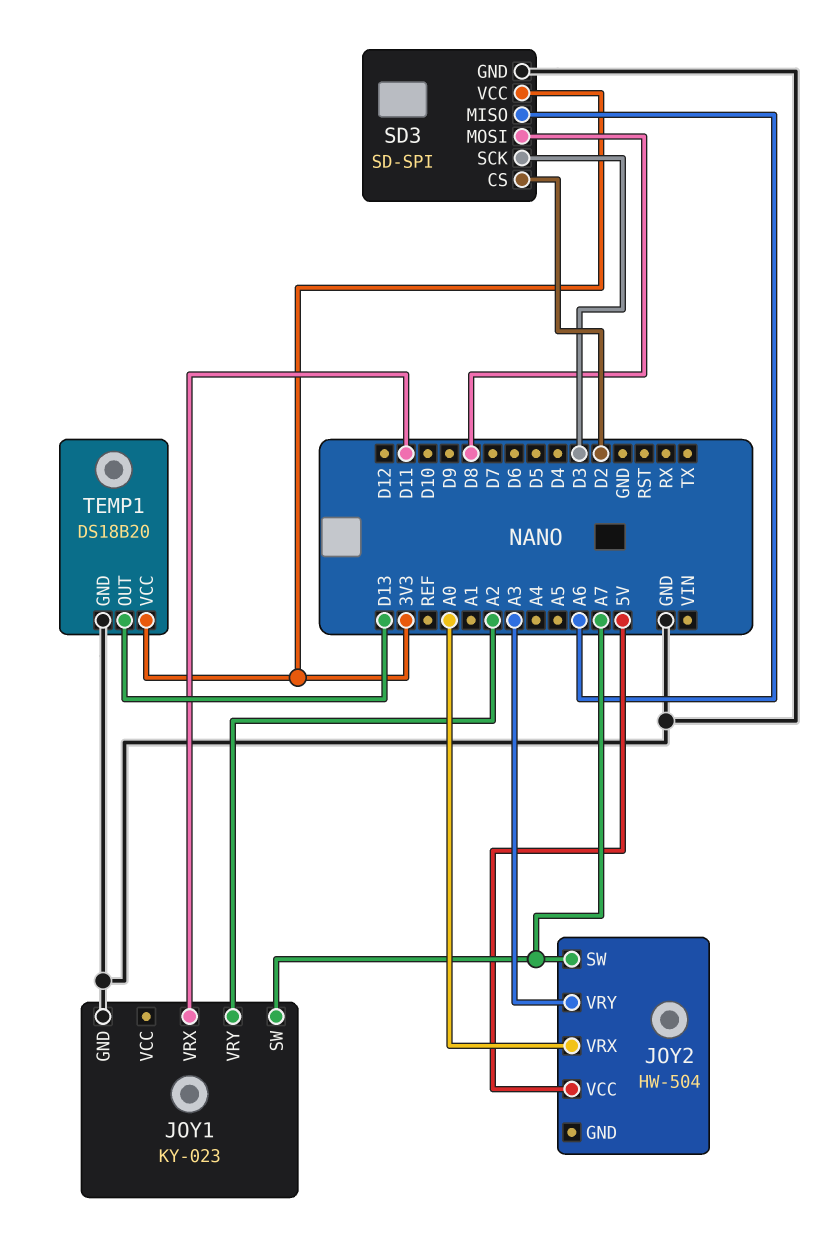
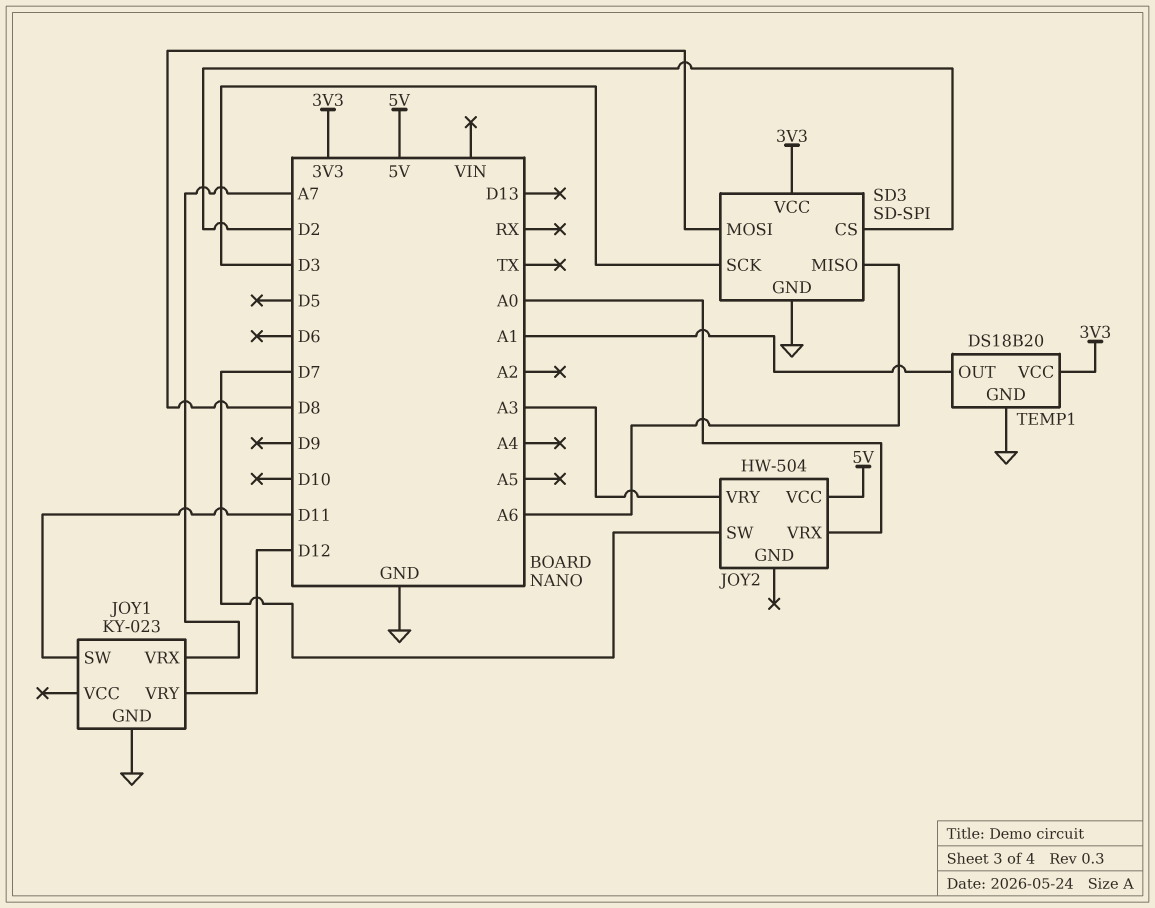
JOY1 pin SW: A7 -> D11
JOY1 pin VRX: D11 -> A7
JOY1 pin VRY: A2 -> D12
JOY2 pin SW: A7 -> D7
TEMP1 pin OUT: D13 -> A1

